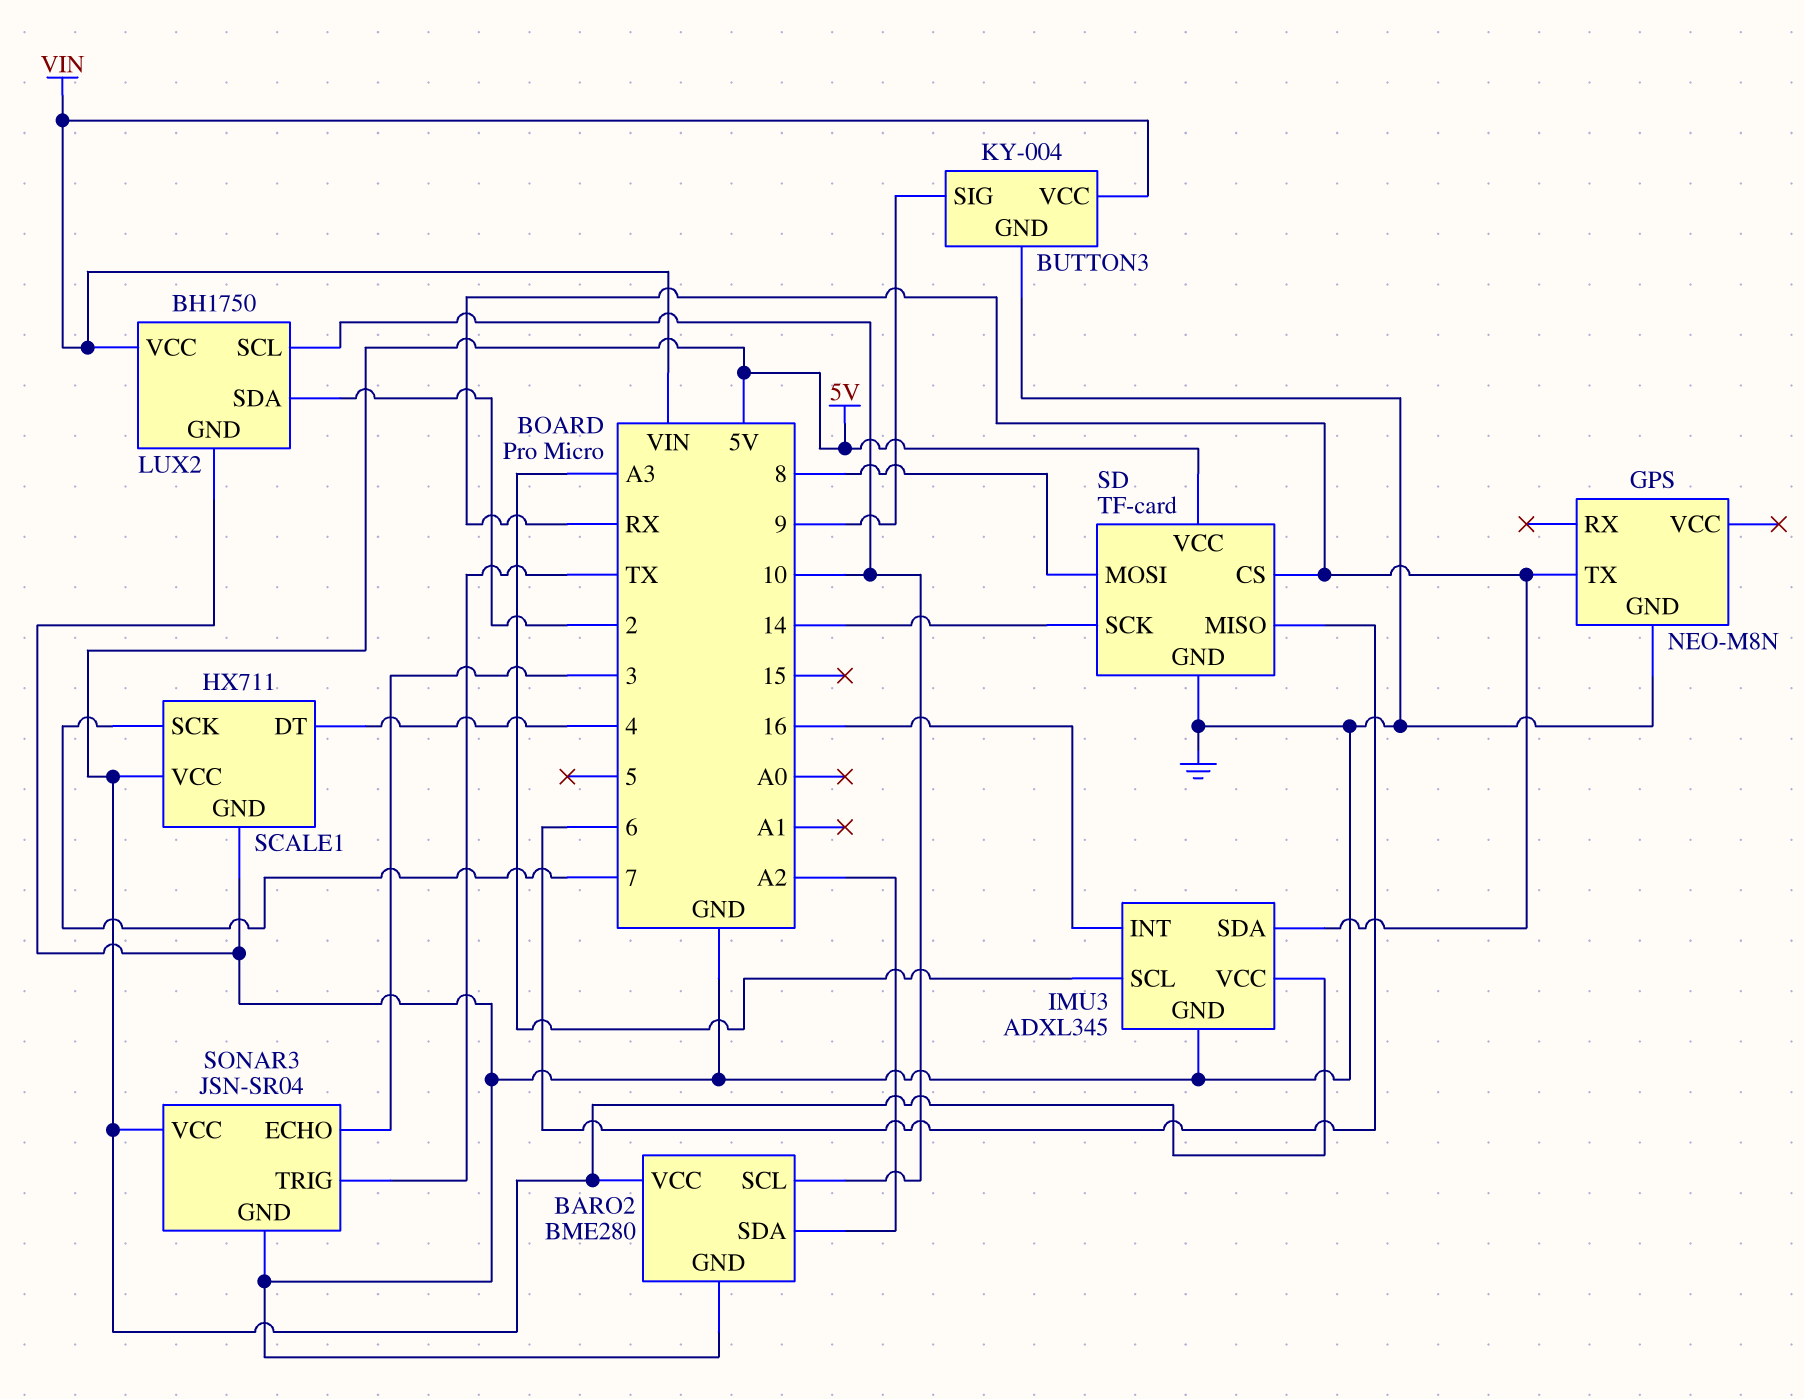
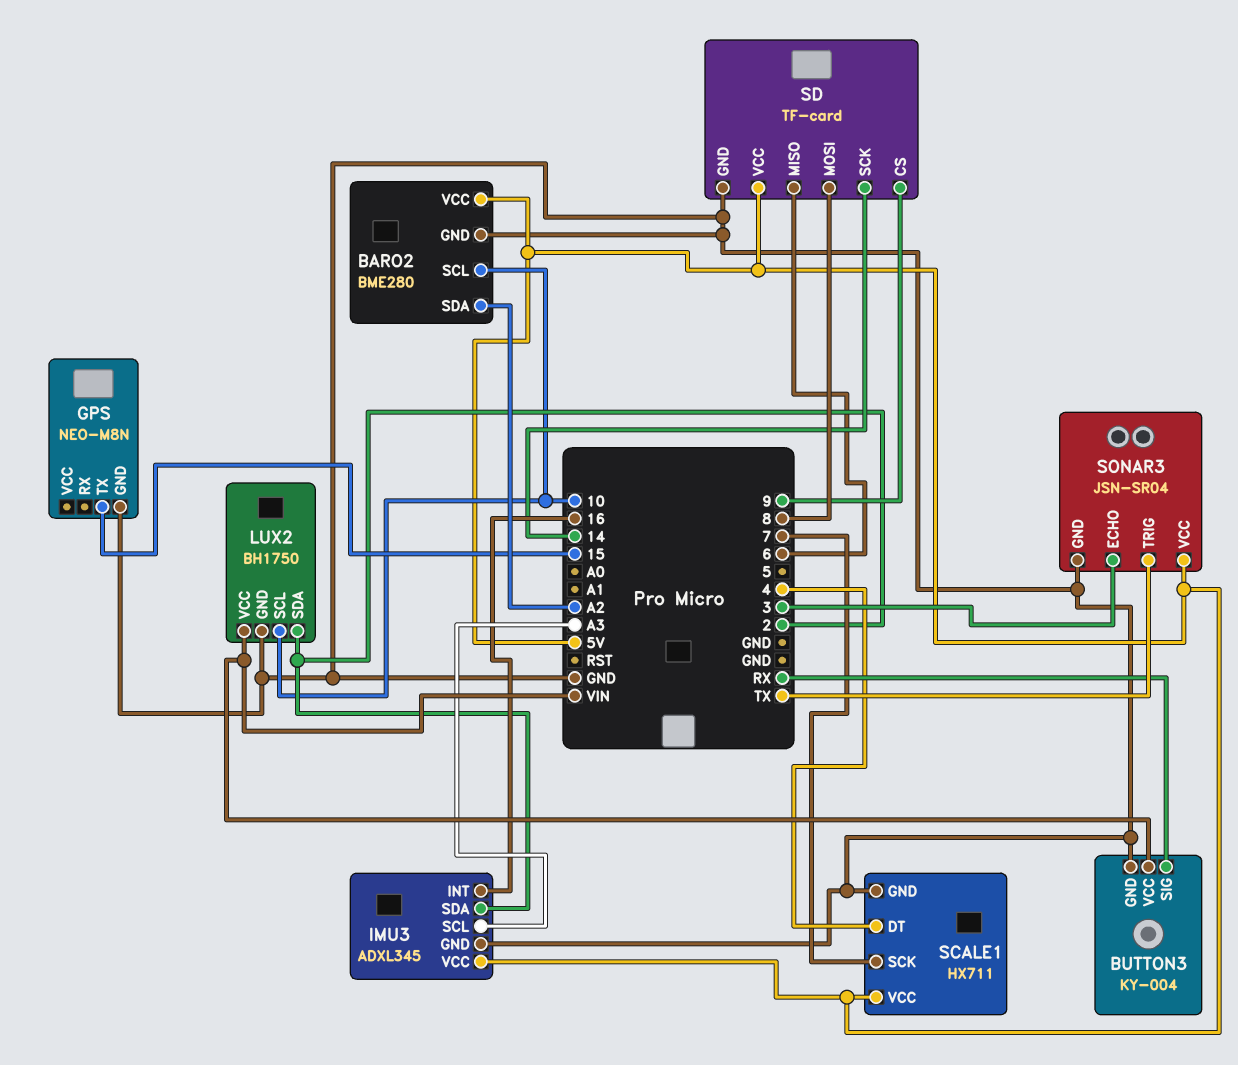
BUTTON3 pin SIG: 9 -> RX
GPS pin TX: RX -> 15
IMU3 pin SDA: RX -> 2
SD pin CS: RX -> 9

